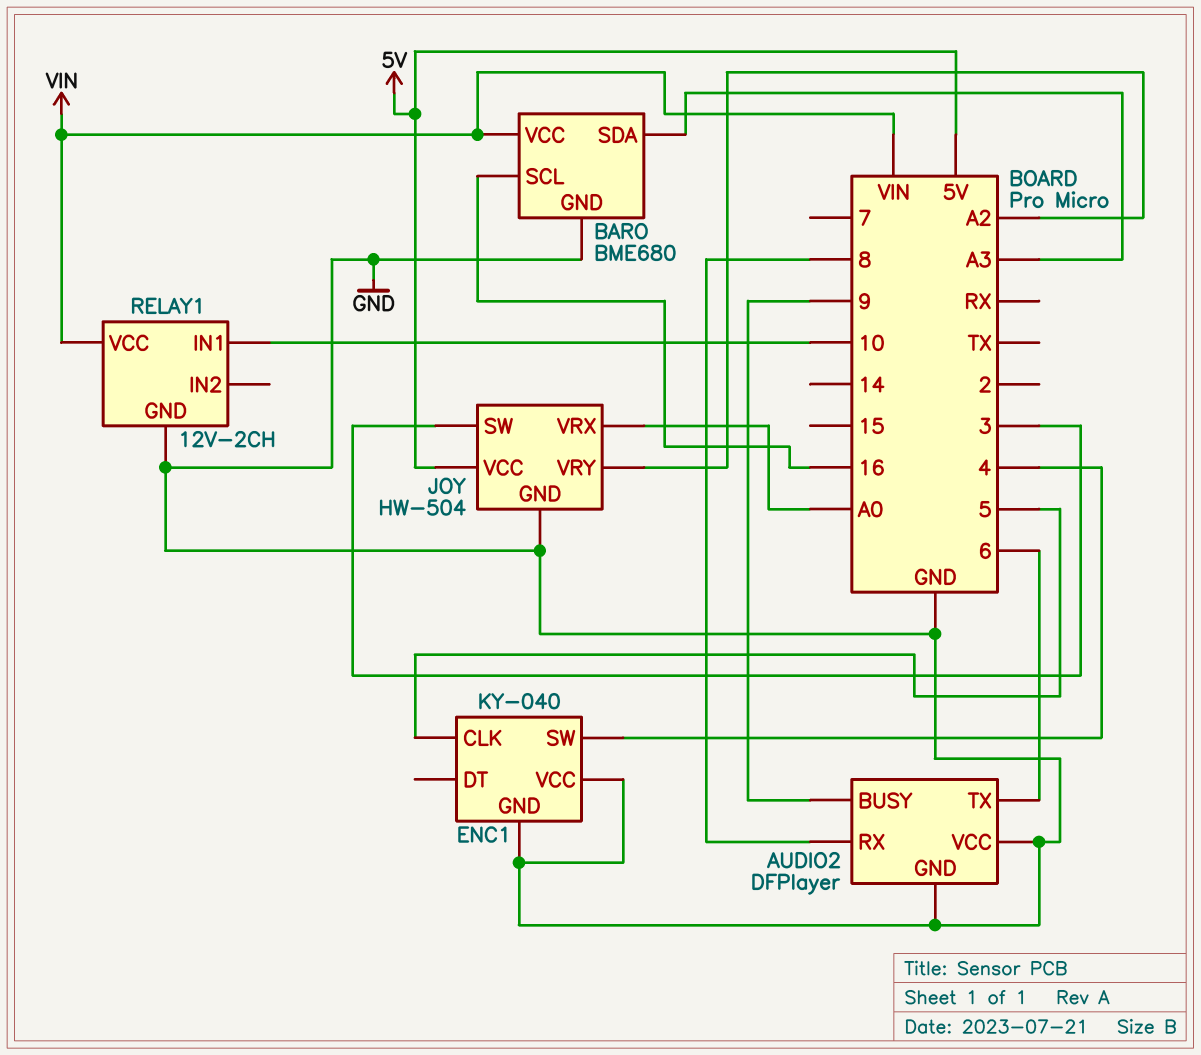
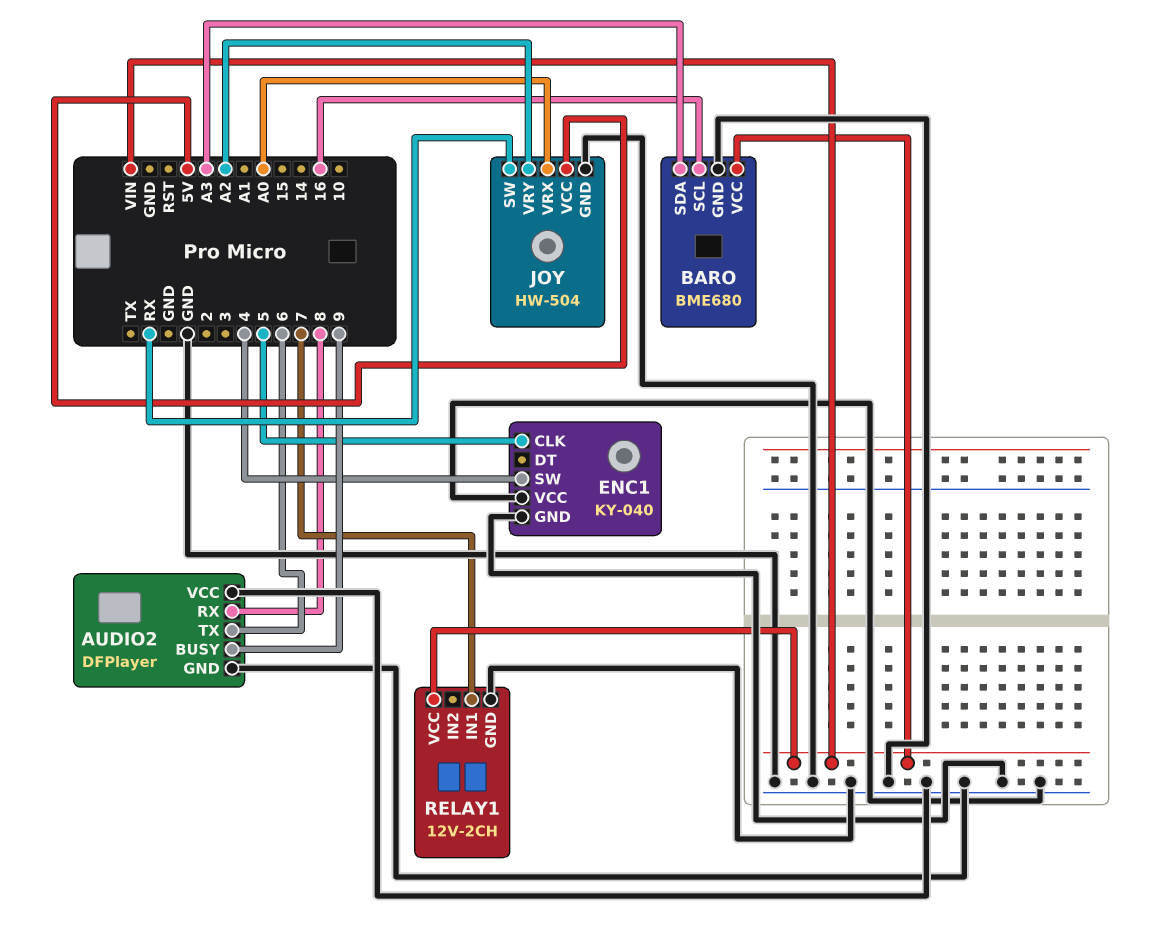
JOY pin SW: 3 -> RX
RELAY1 pin IN1: 10 -> 7

